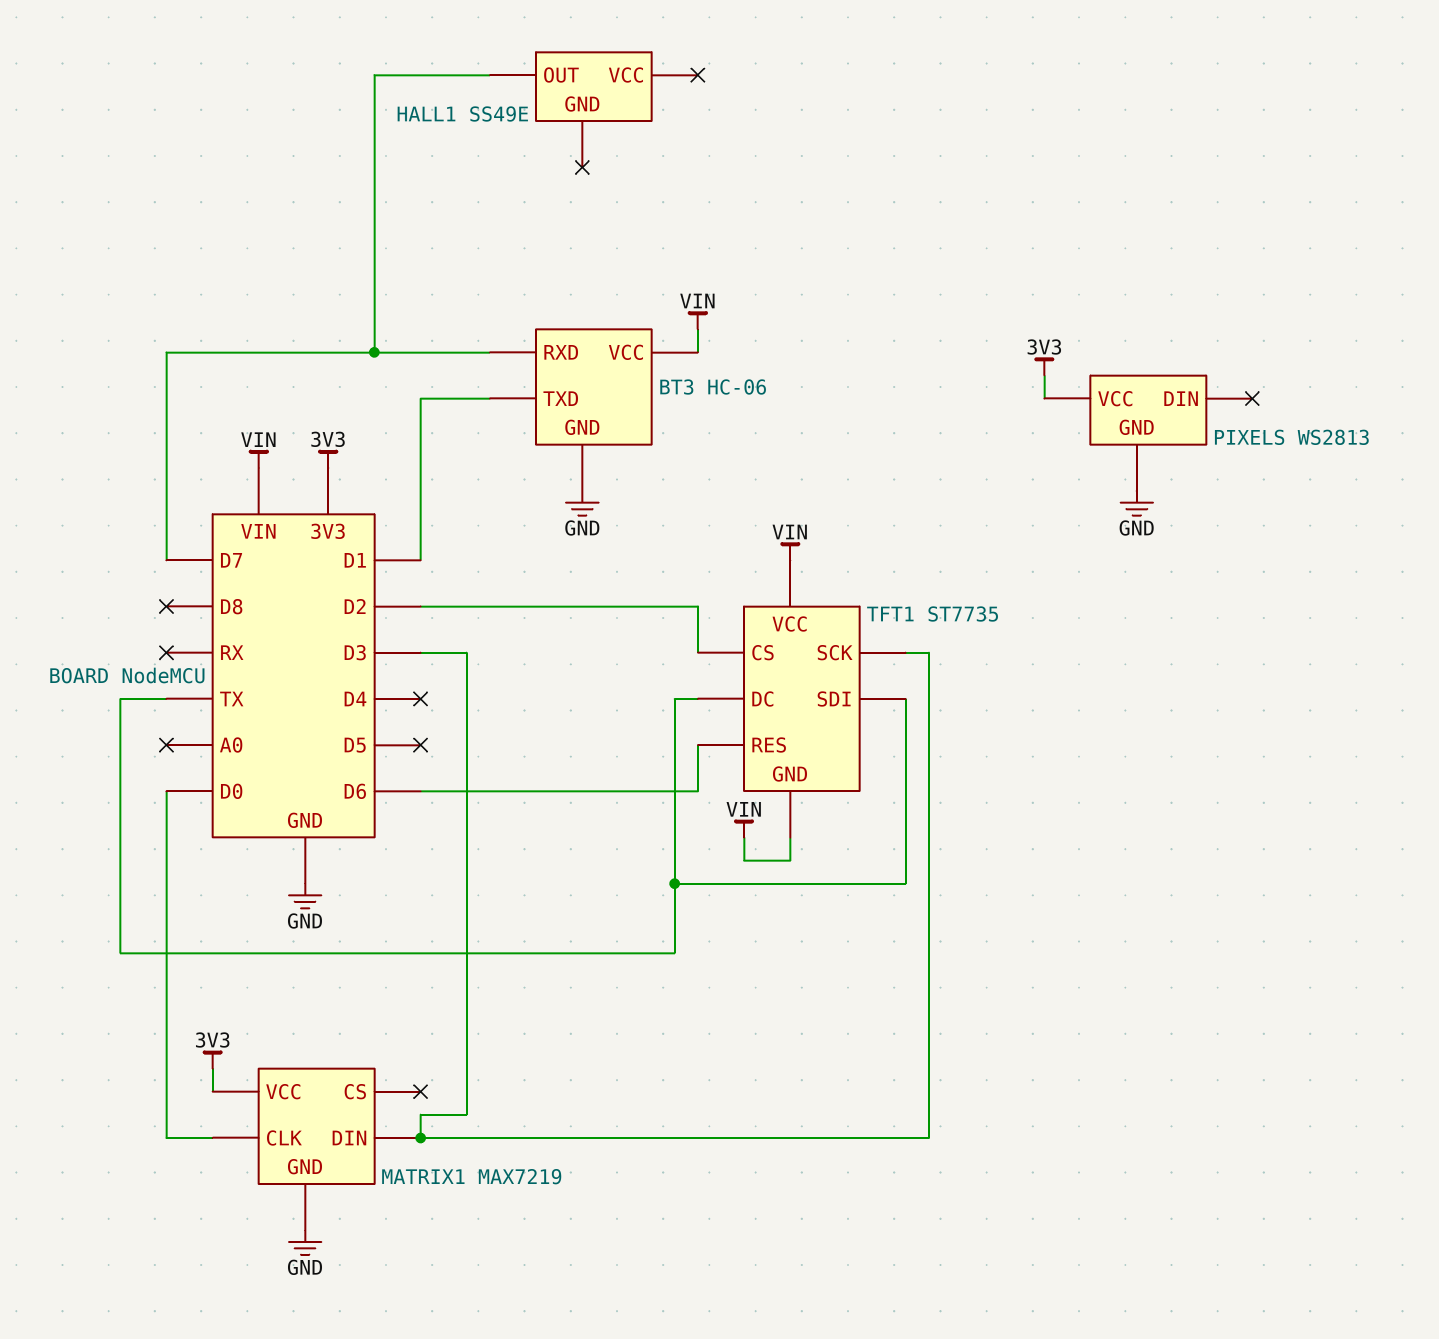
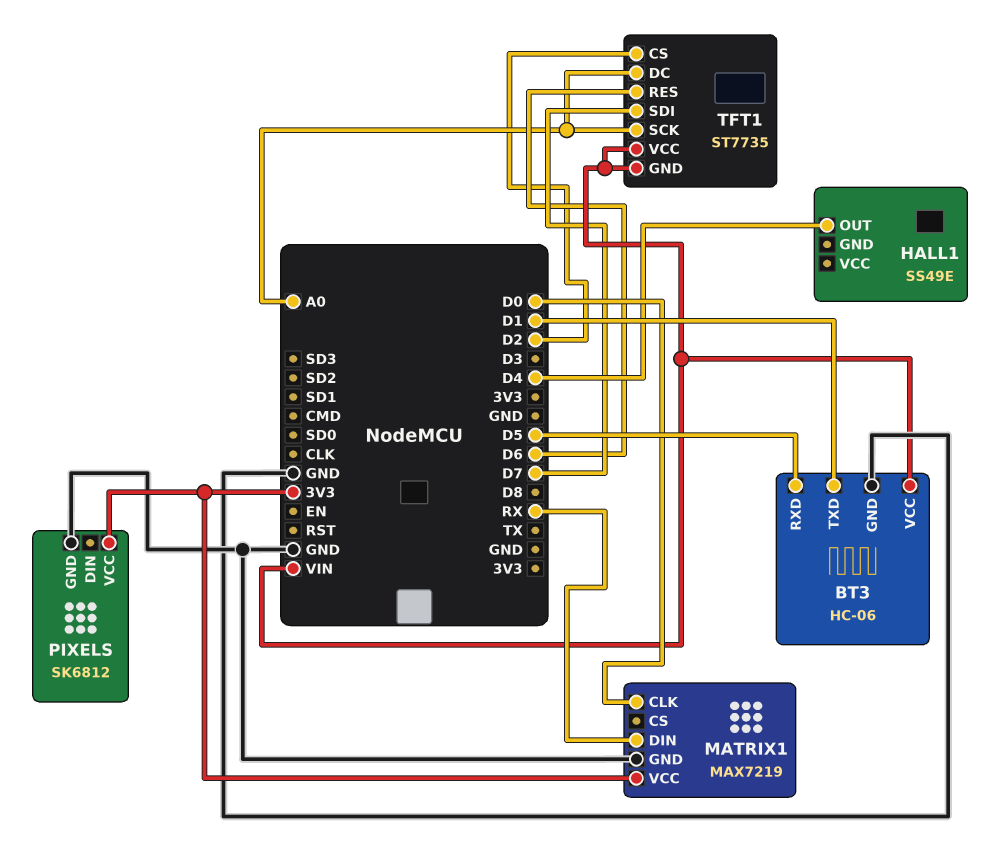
BT3 pin RXD: D7 -> D5
HALL1 pin OUT: D7 -> D4
MATRIX1 pin DIN: D3 -> RX
PIXELS: WS2813 -> SK6812
TFT1 pin DC: TX -> A0
TFT1 pin SCK: D3 -> A0
TFT1 pin SDI: TX -> D7

